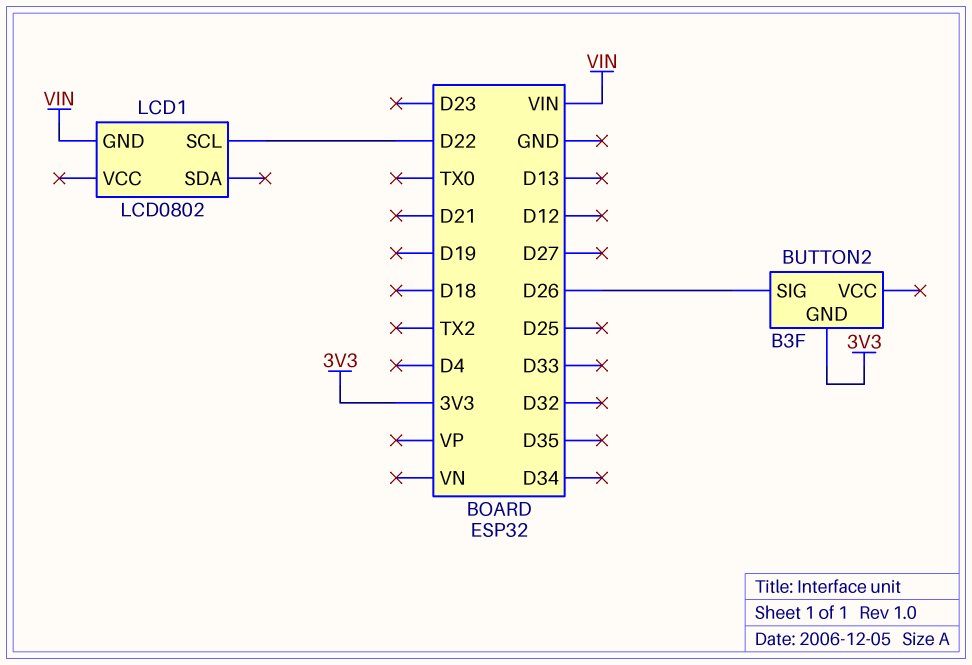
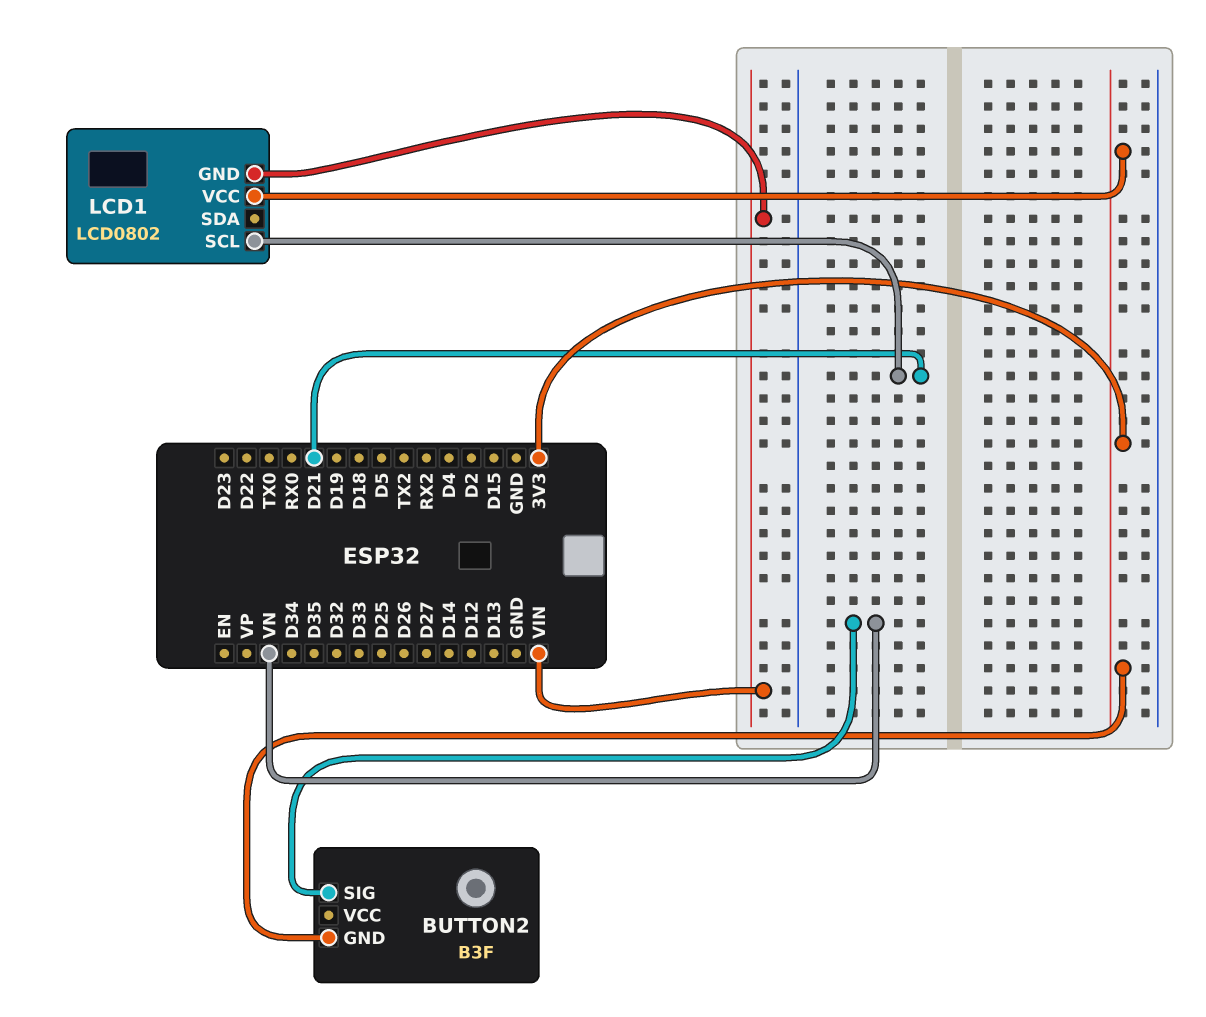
BUTTON2 pin SIG: D26 -> VN
LCD1 pin SCL: D22 -> D21
LCD1 pin VCC: none -> 3V3

